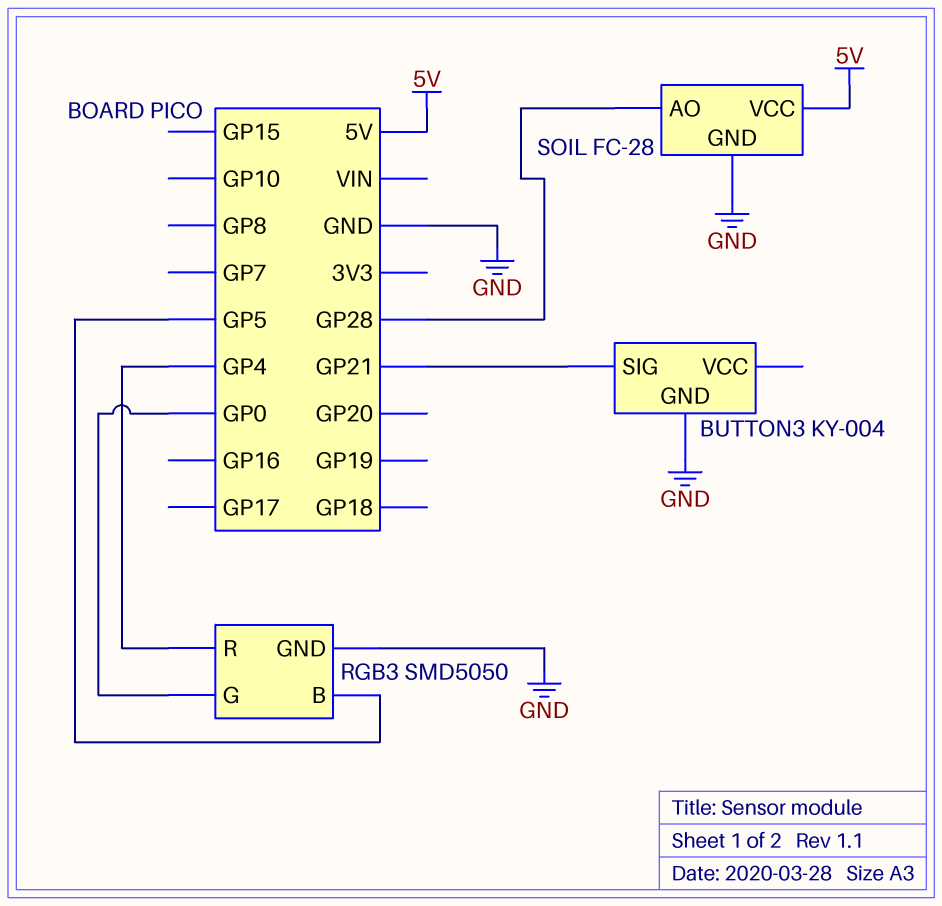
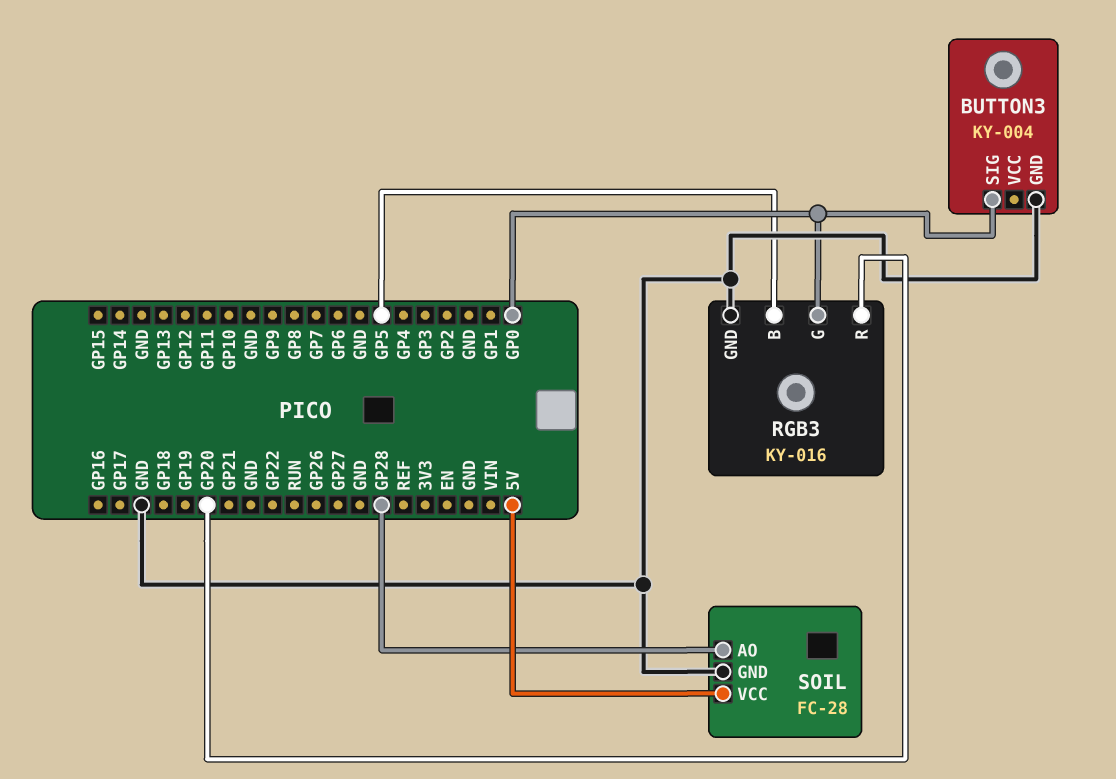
BUTTON3 pin SIG: GP21 -> GP0
RGB3: SMD5050 -> KY-016
RGB3 pin R: GP4 -> GP20

